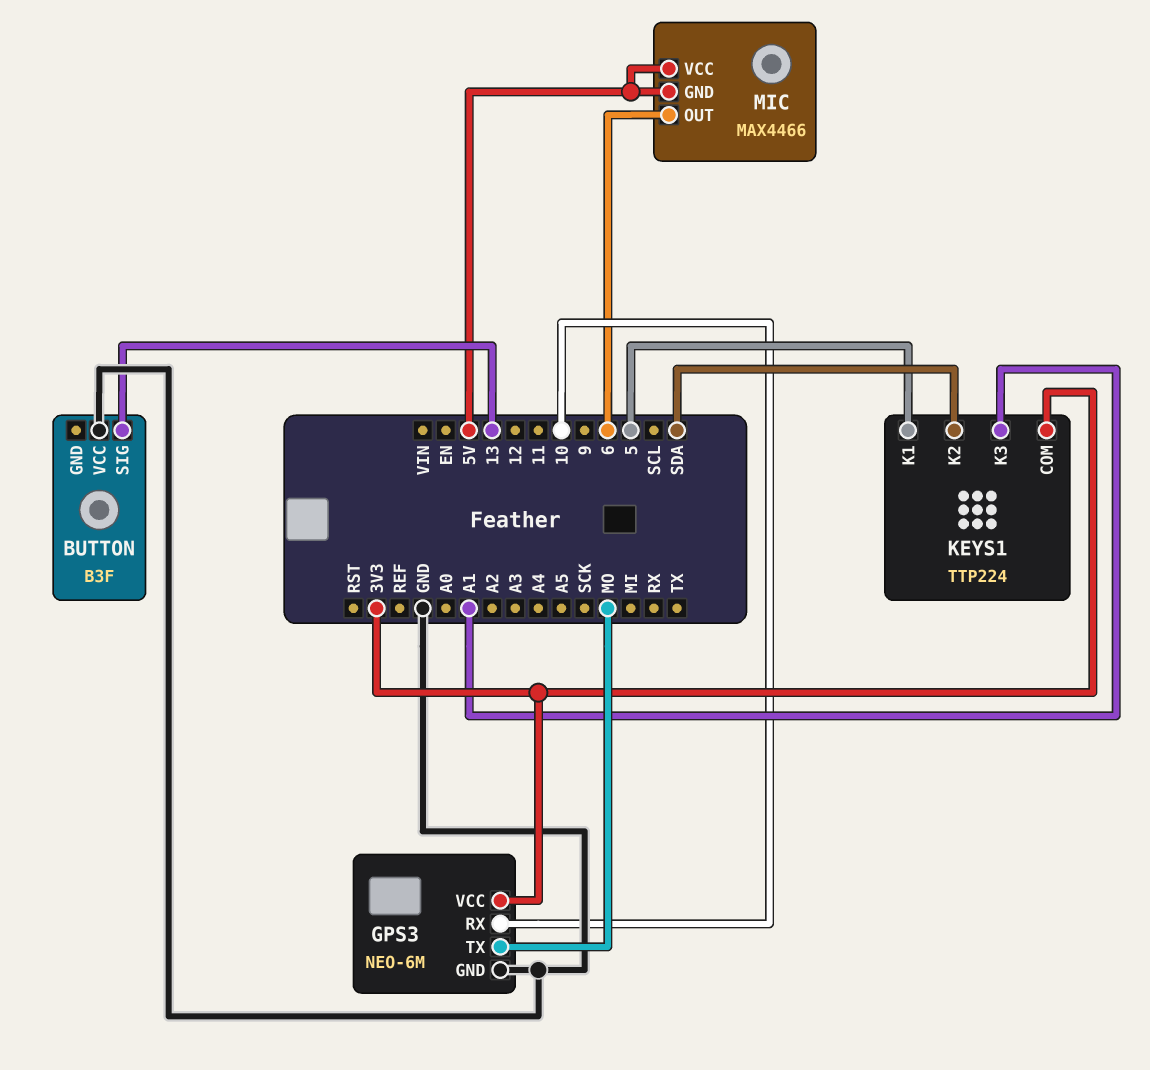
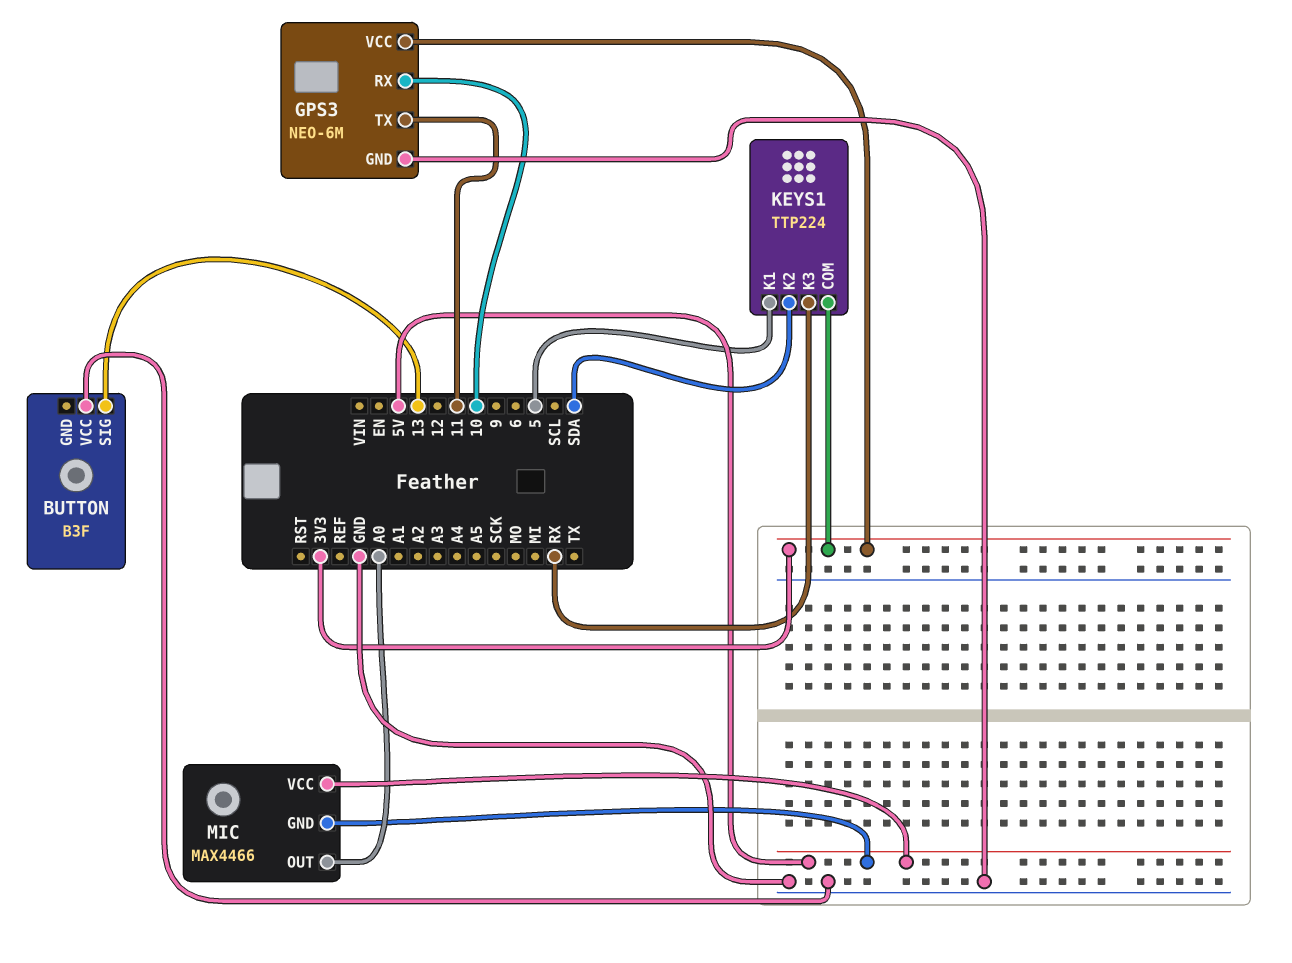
GPS3 pin TX: MO -> 11
KEYS1 pin K3: A1 -> RX
MIC pin OUT: 6 -> A0

